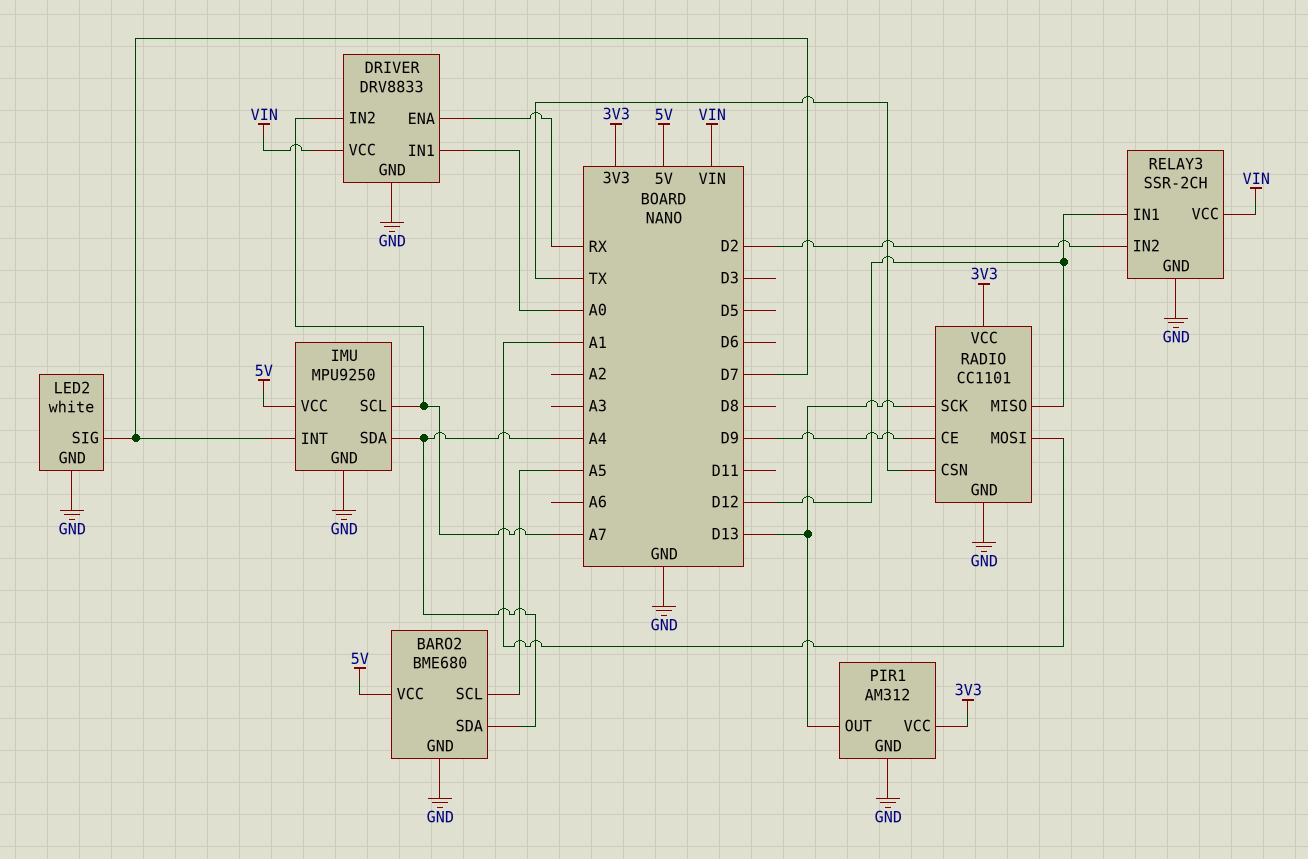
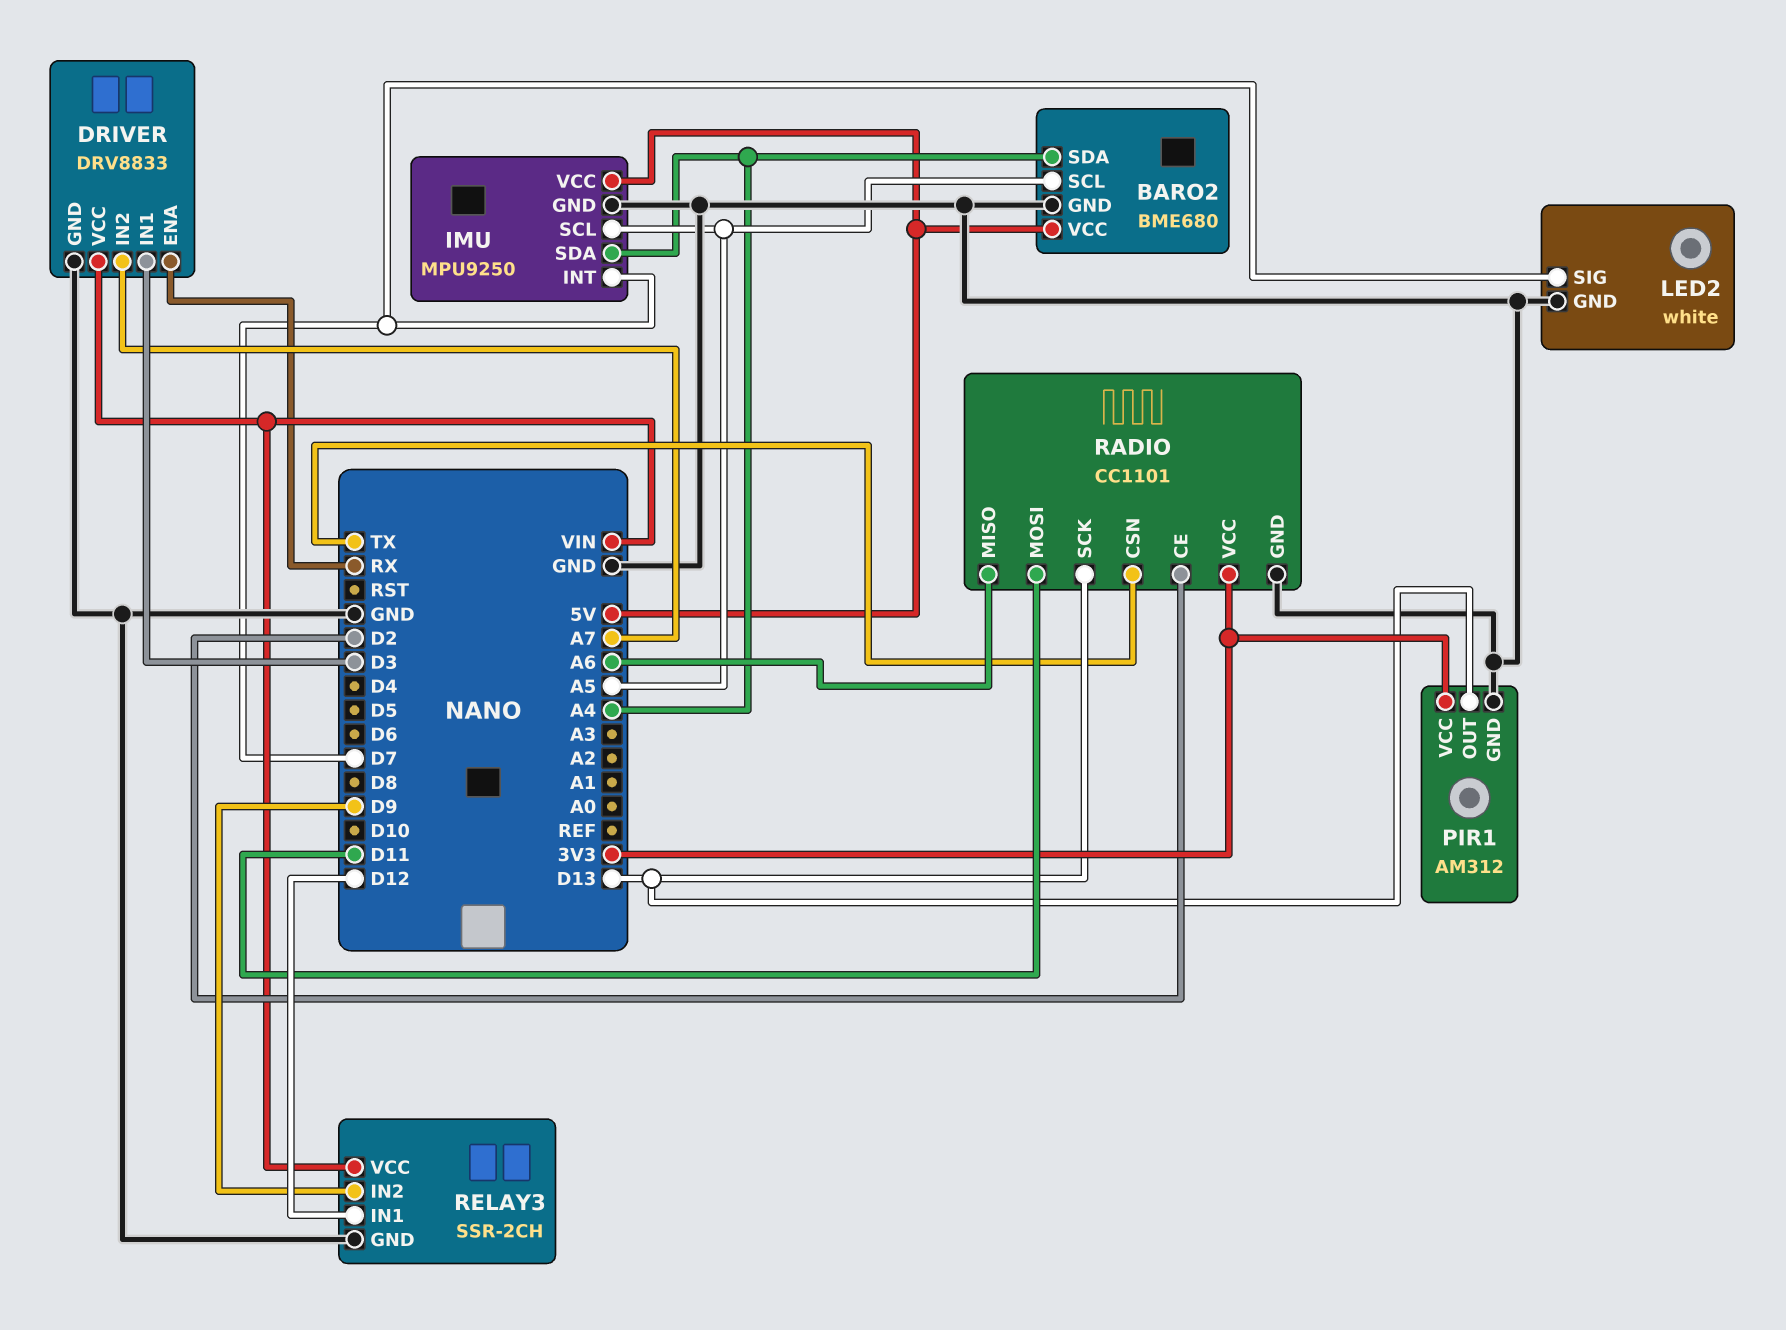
DRIVER pin IN1: A0 -> D3
IMU pin SCL: A7 -> A5
RADIO pin CE: D9 -> D2
RADIO pin MISO: D12 -> A6
RADIO pin MOSI: A1 -> D11
RELAY3 pin IN2: D2 -> D9

